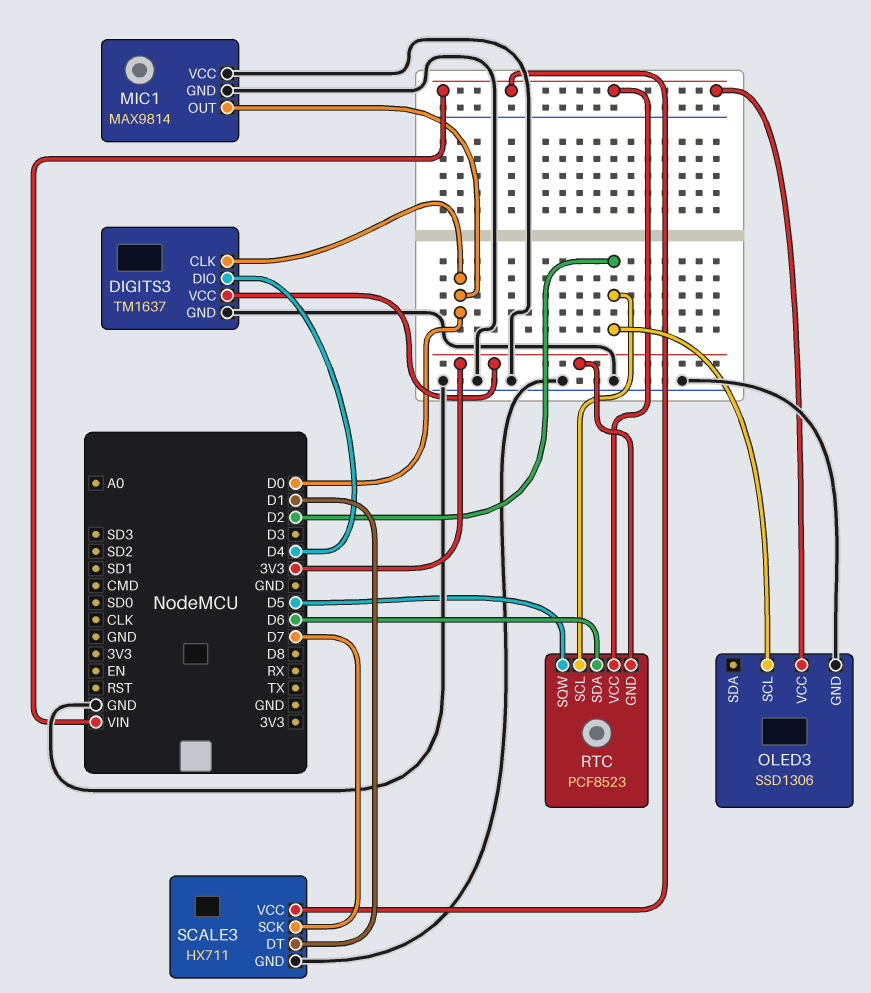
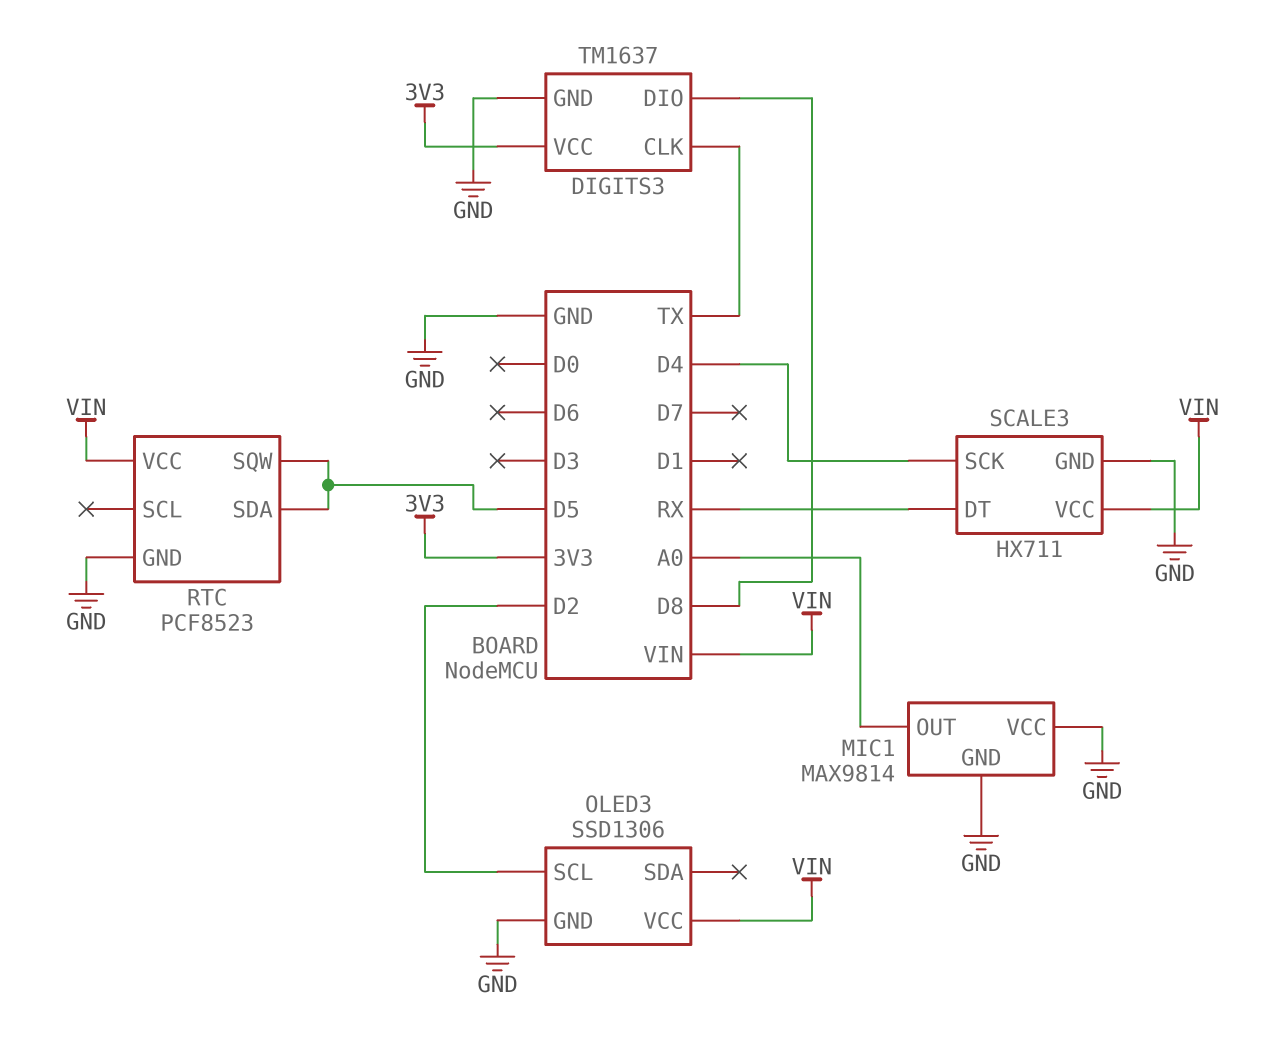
DIGITS3 pin CLK: D0 -> TX
DIGITS3 pin DIO: D4 -> D8
MIC1 pin OUT: D0 -> A0
RTC pin GND: 3V3 -> GND
RTC pin SCL: D2 -> none
RTC pin SDA: D6 -> D5
SCALE3 pin DT: D1 -> RX
SCALE3 pin SCK: D7 -> D4

